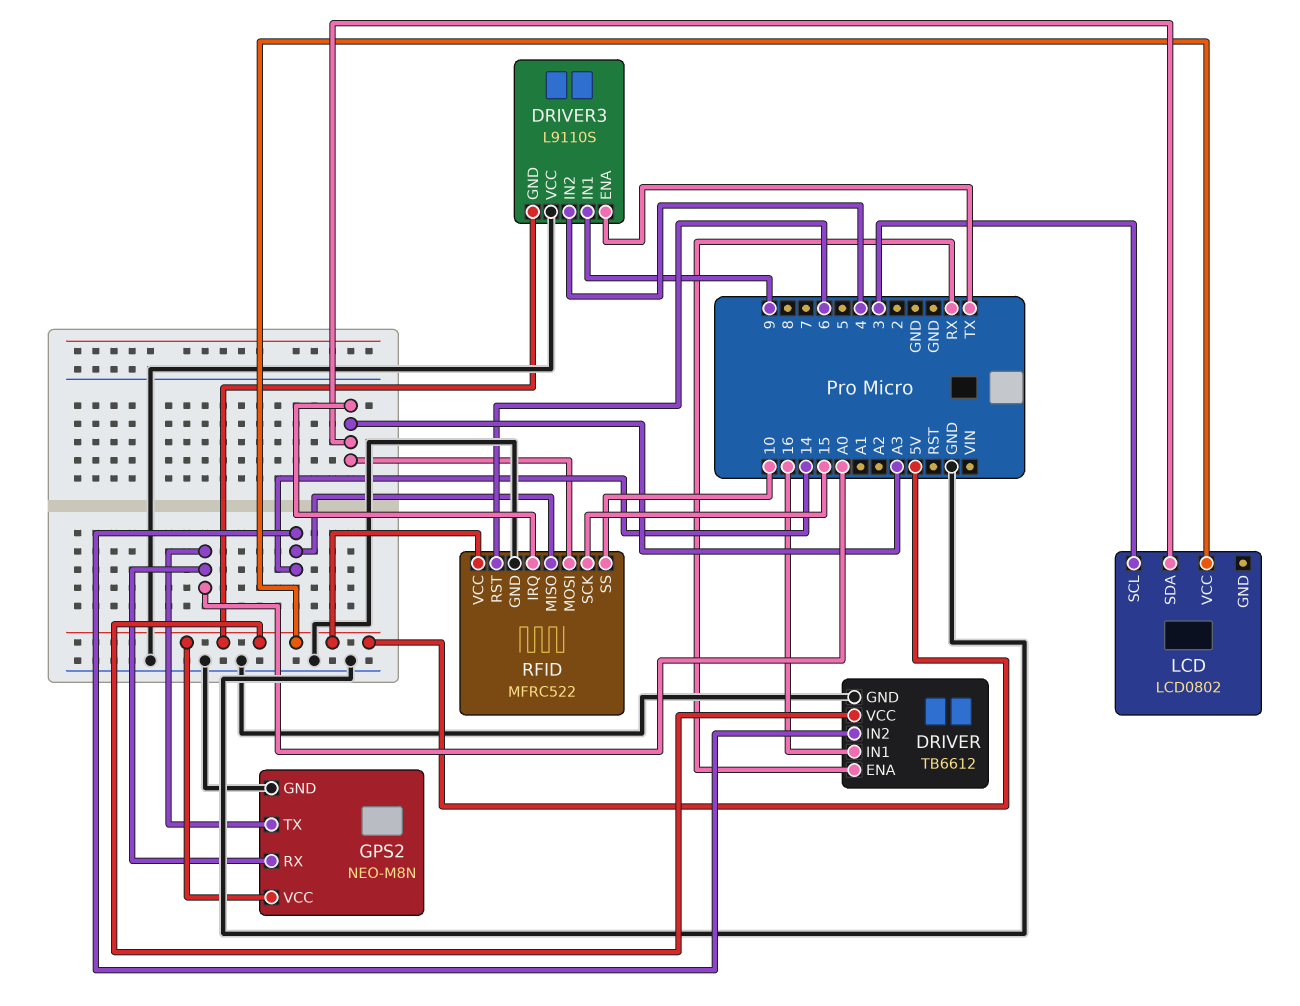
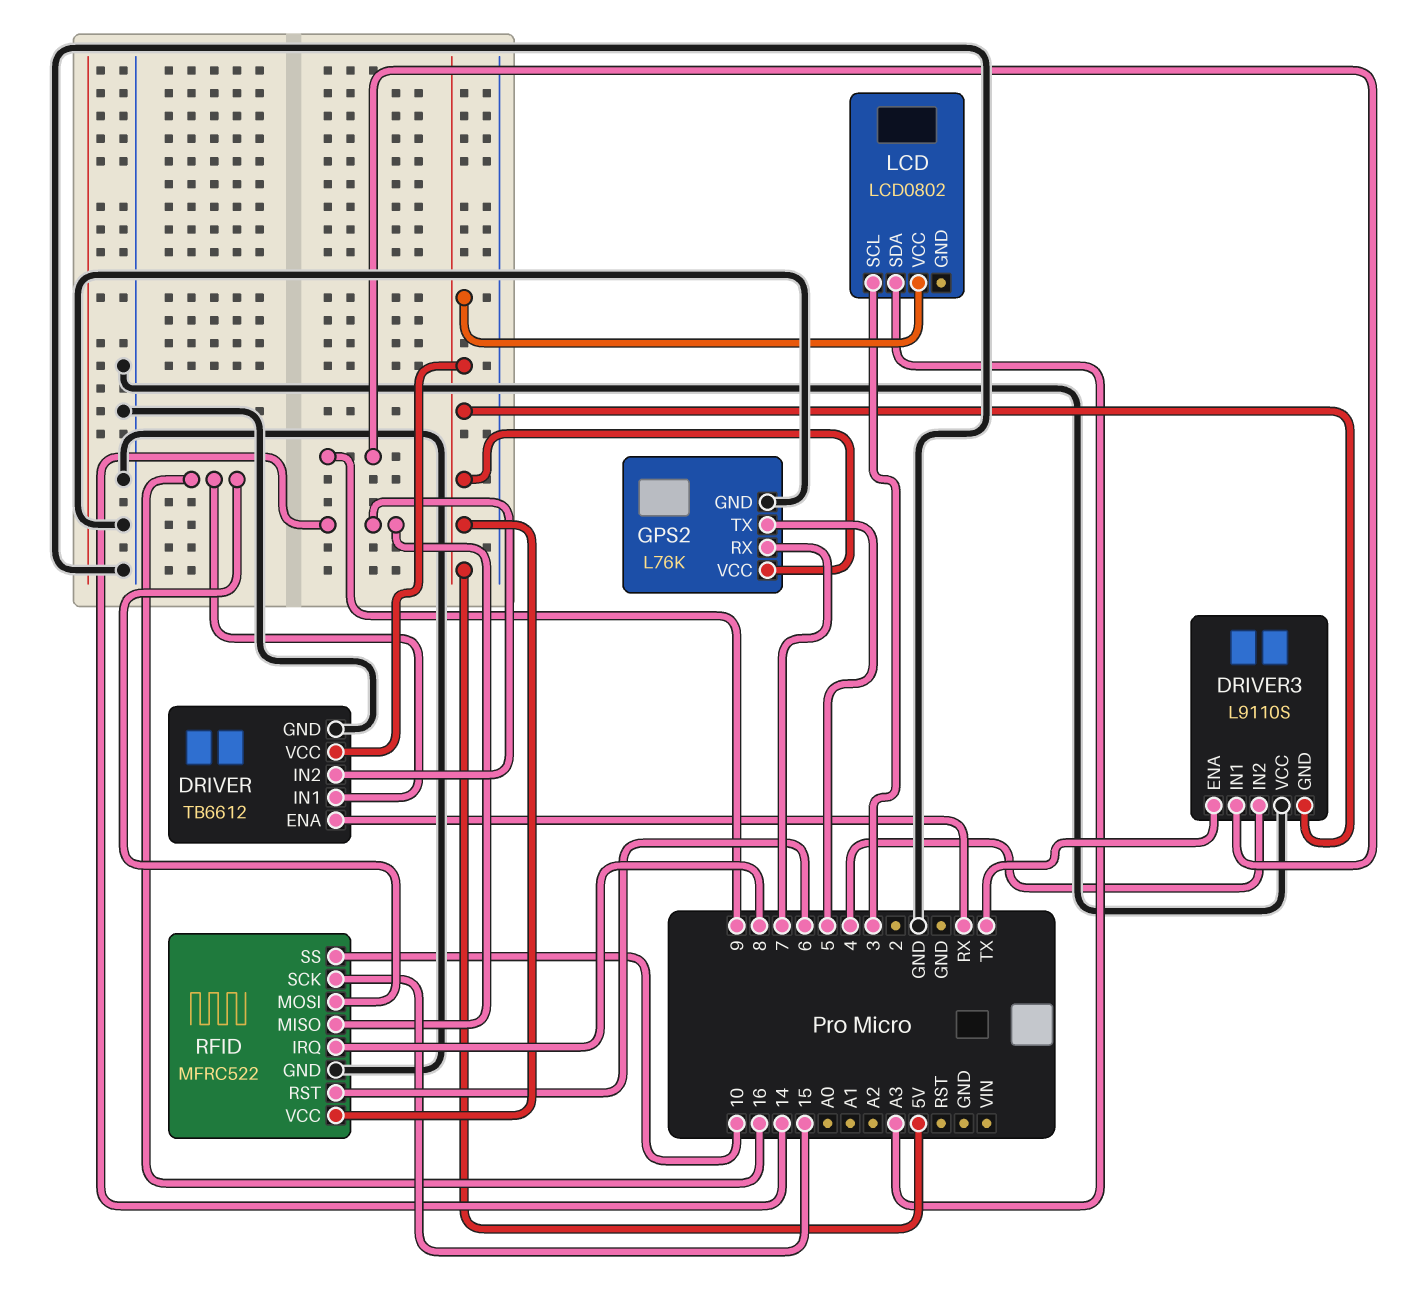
GPS2: NEO-M8N -> L76K
GPS2 pin RX: A0 -> 7
GPS2 pin TX: A0 -> 5
RFID pin IRQ: A3 -> 8
RFID pin MOSI: A3 -> 16

